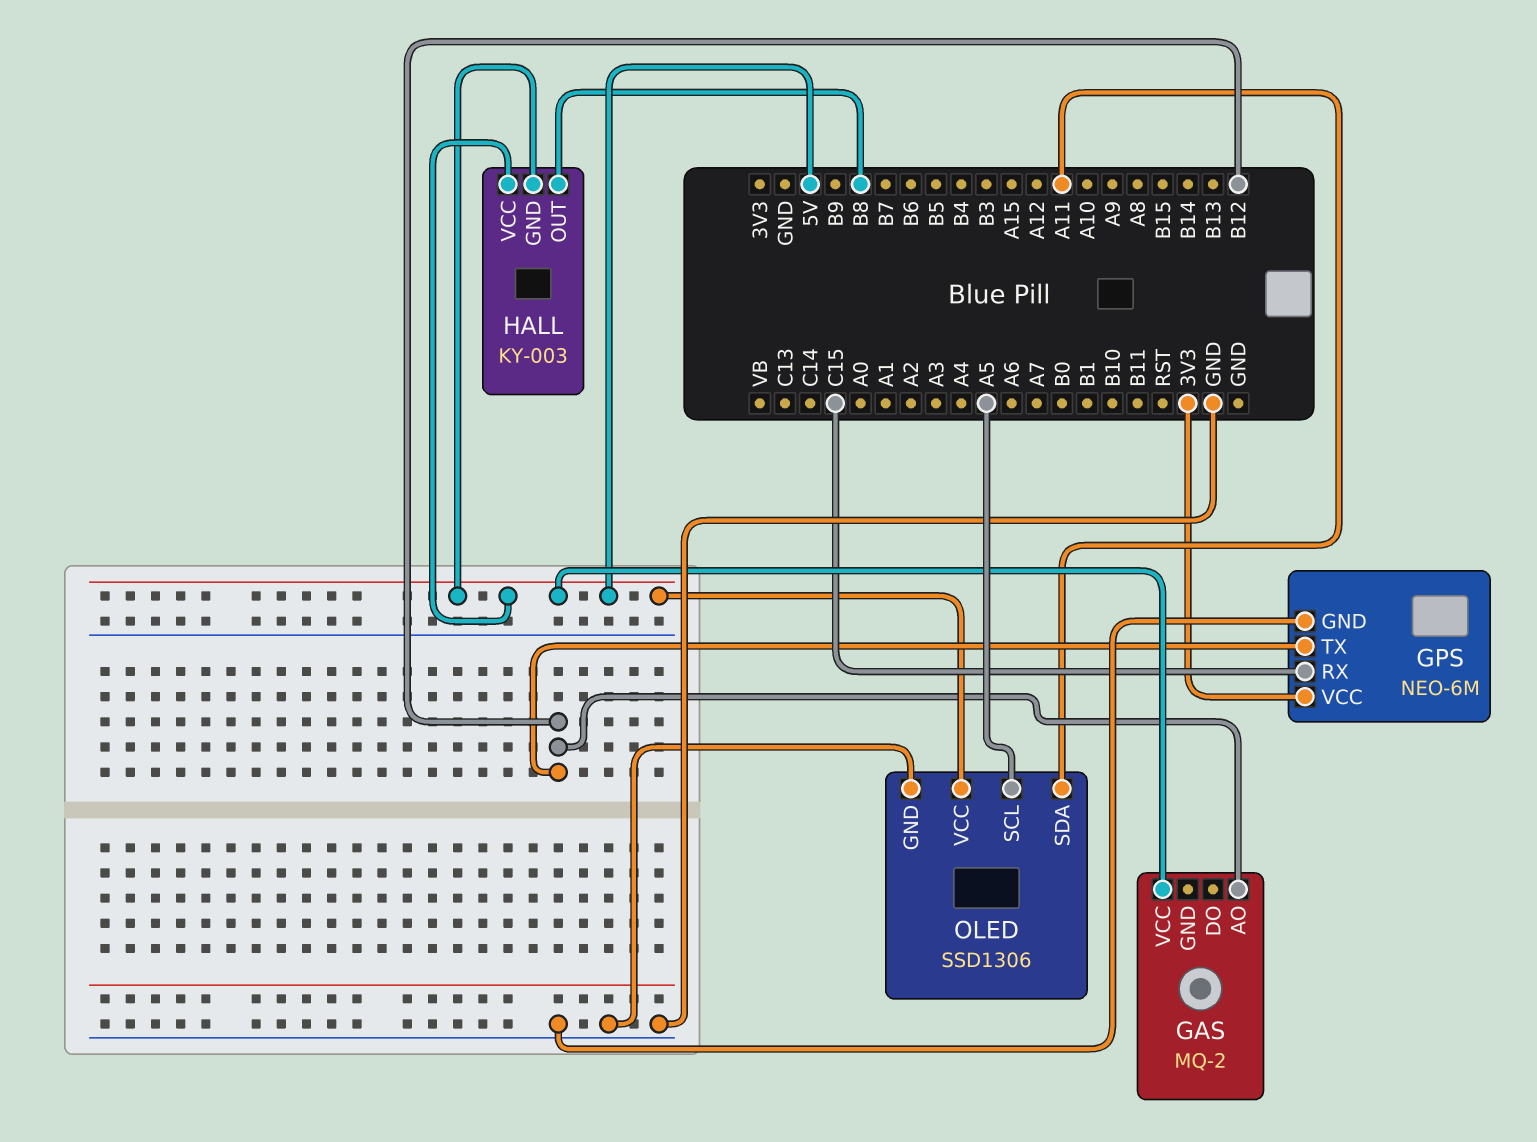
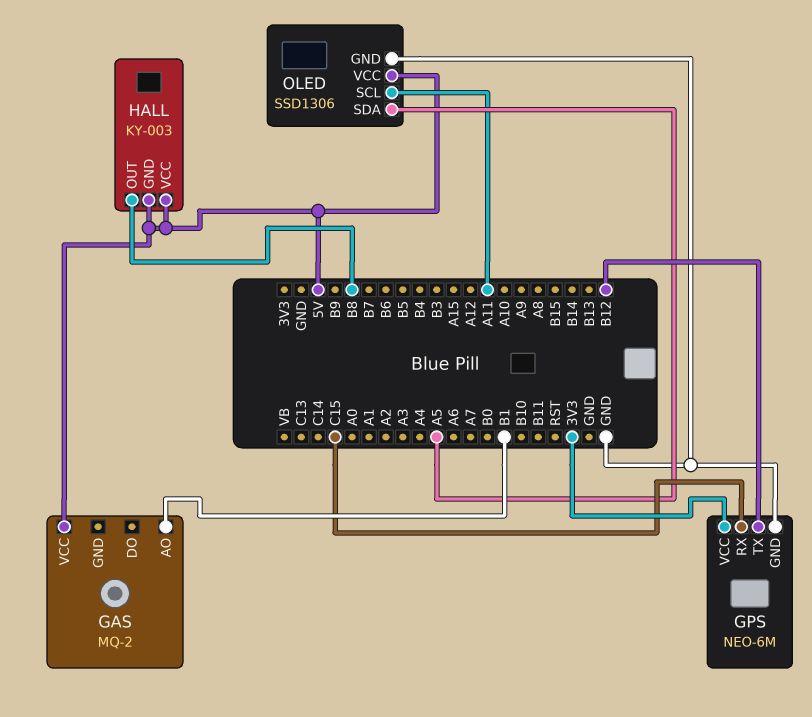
GAS pin AO: B12 -> B1
OLED pin SCL: A5 -> A11
OLED pin SDA: A11 -> A5

